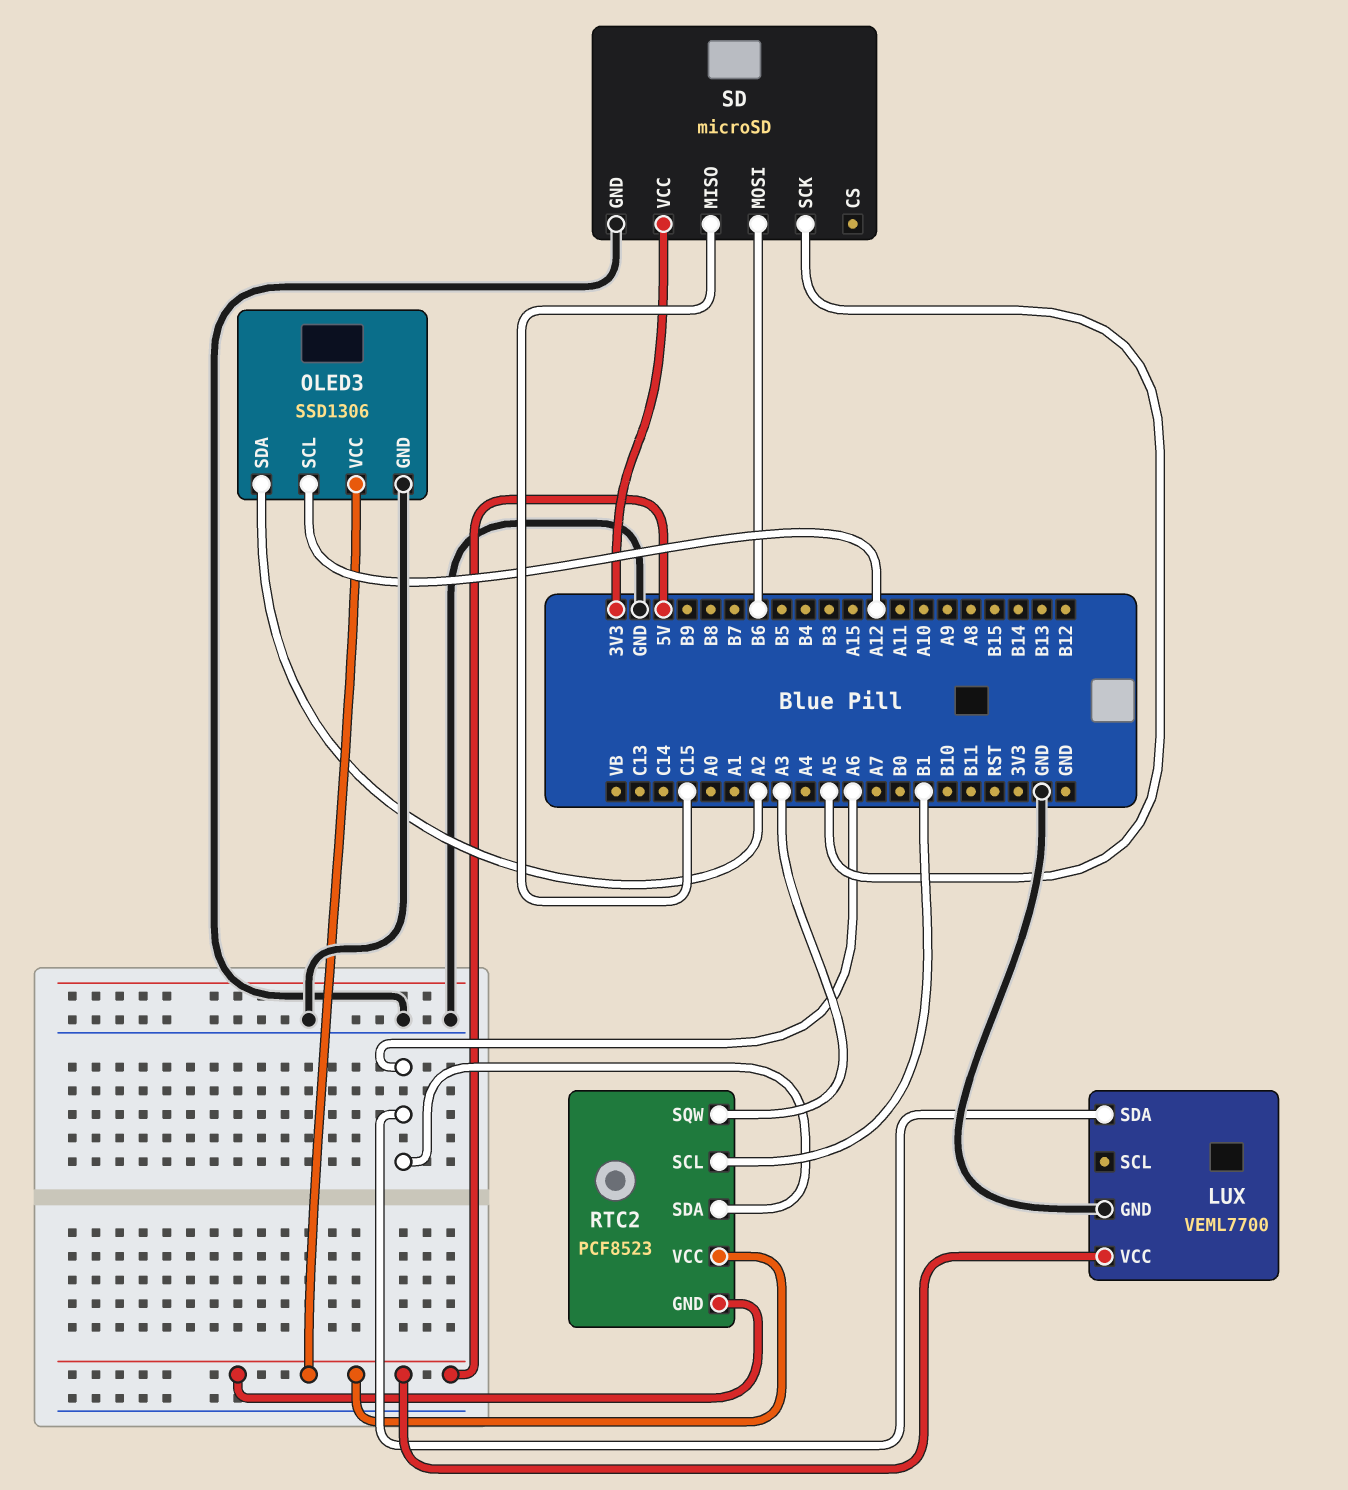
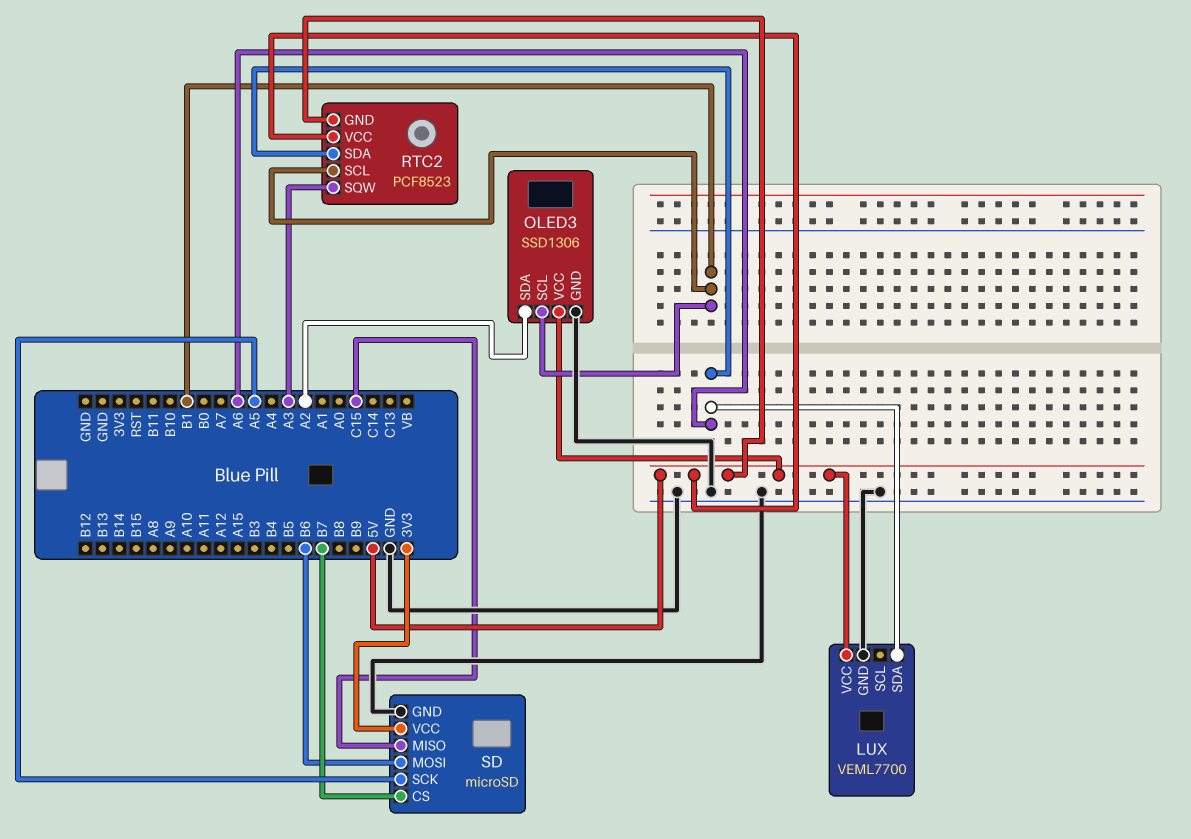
OLED3 pin SCL: A12 -> B1
SD pin CS: none -> B7

